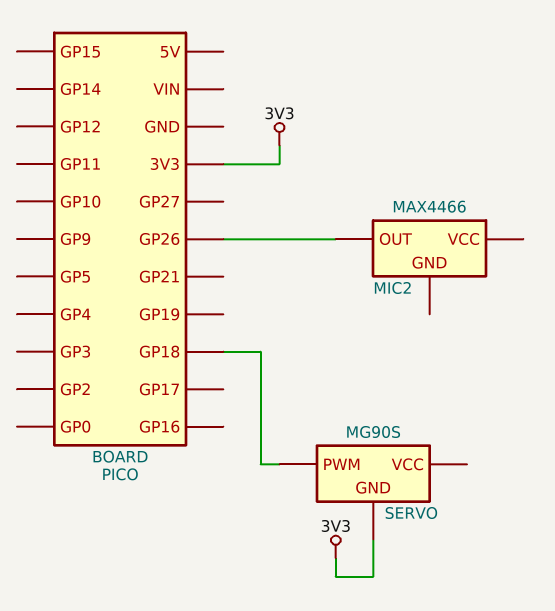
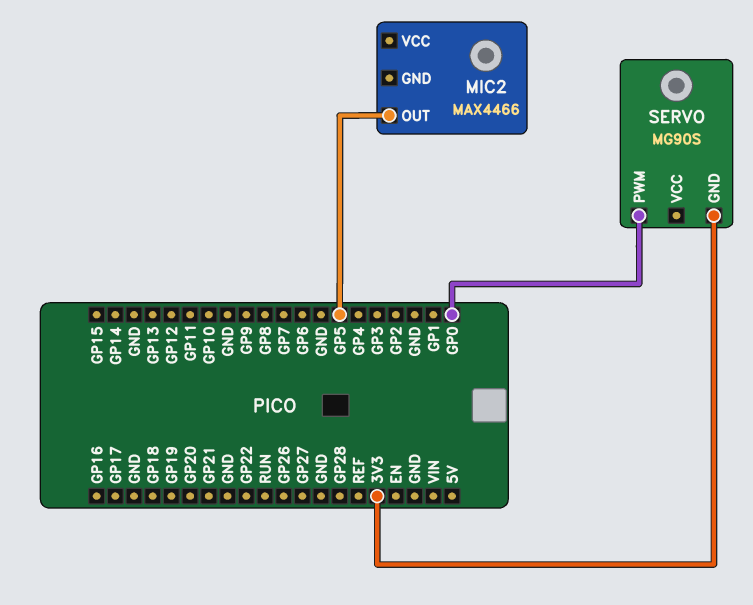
MIC2 pin OUT: GP26 -> GP5
SERVO pin PWM: GP18 -> GP0

